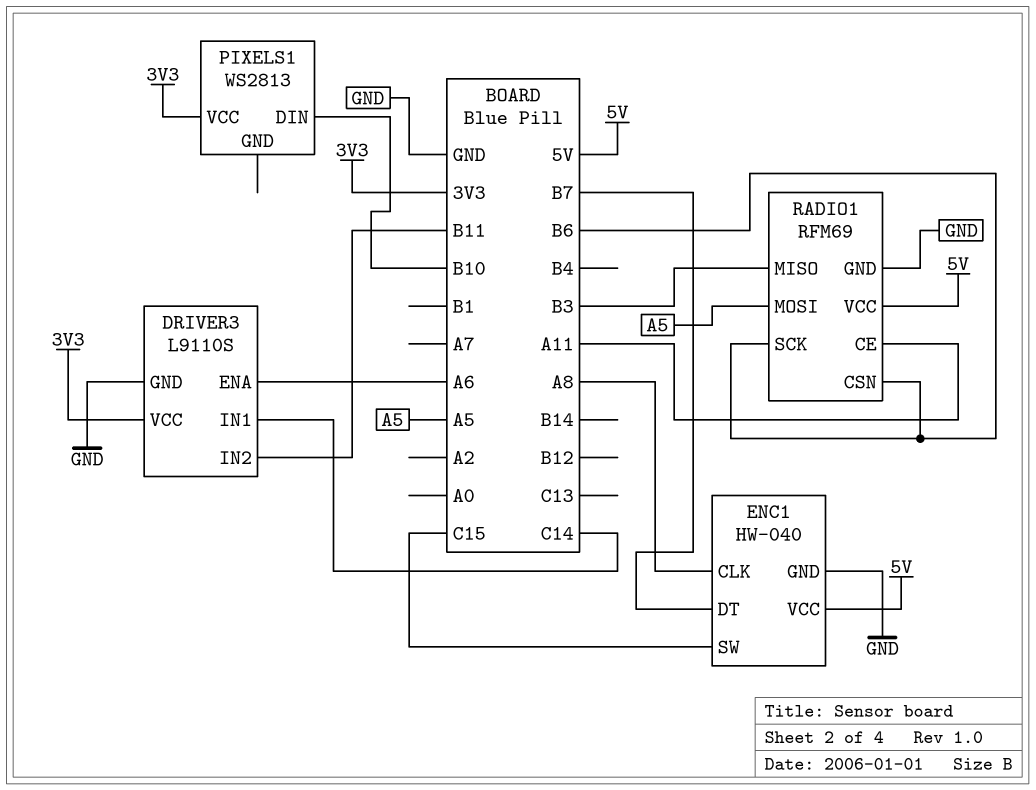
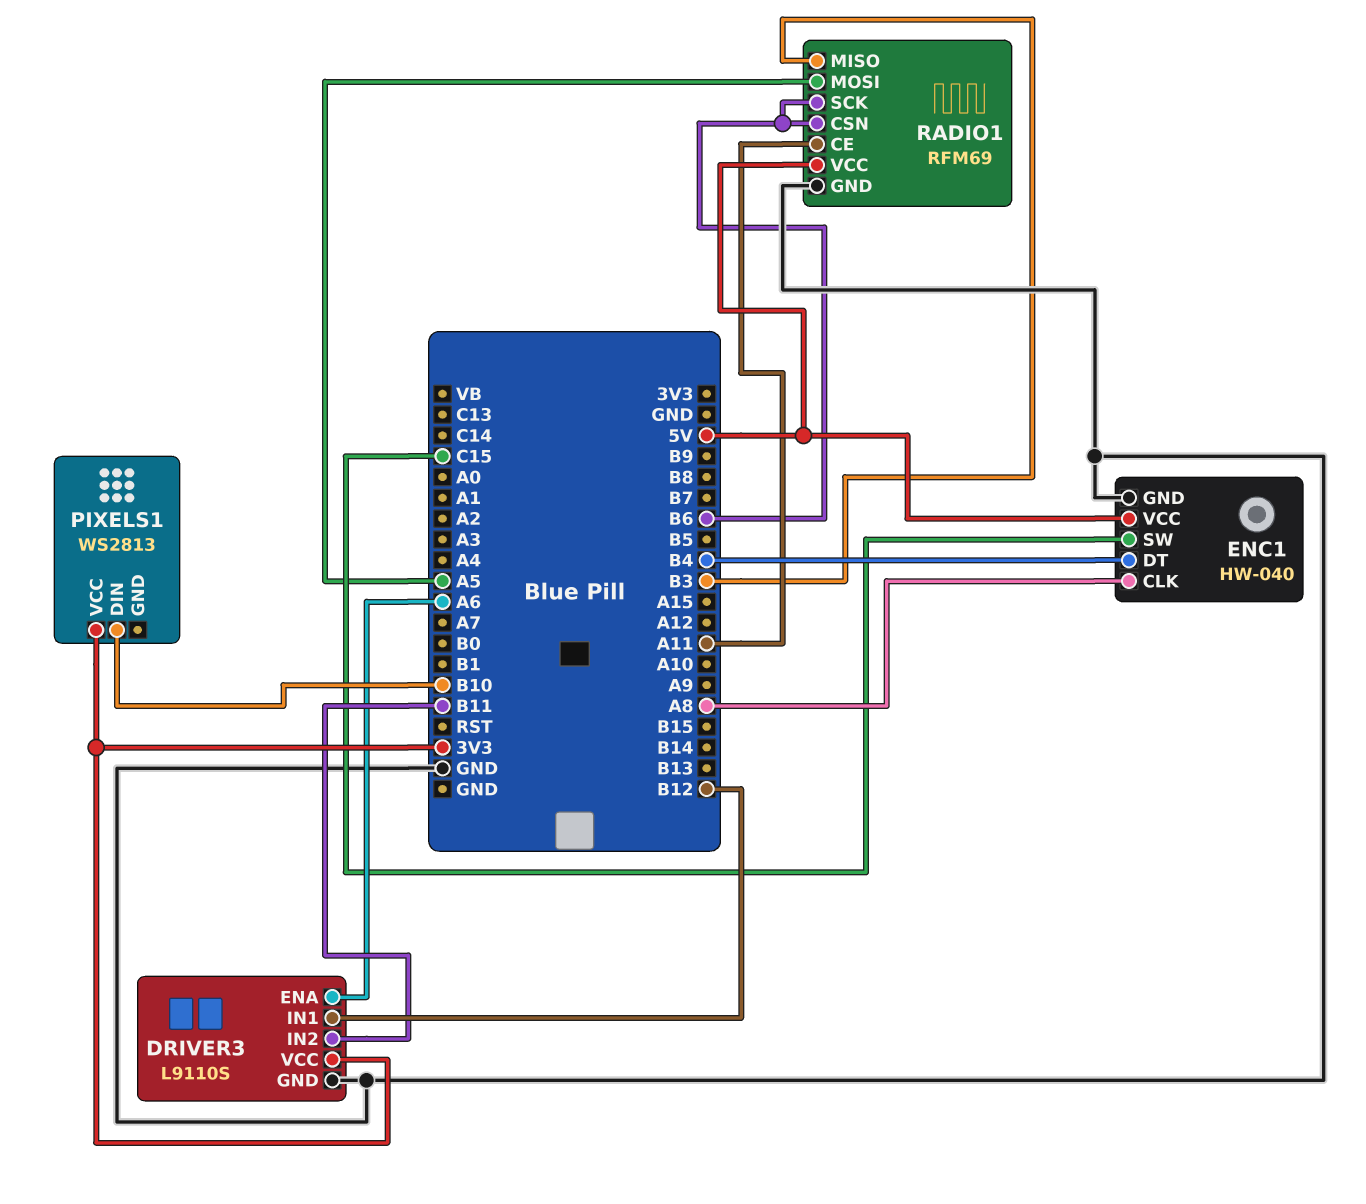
DRIVER3 pin IN1: C14 -> B12
ENC1 pin DT: B7 -> B4

